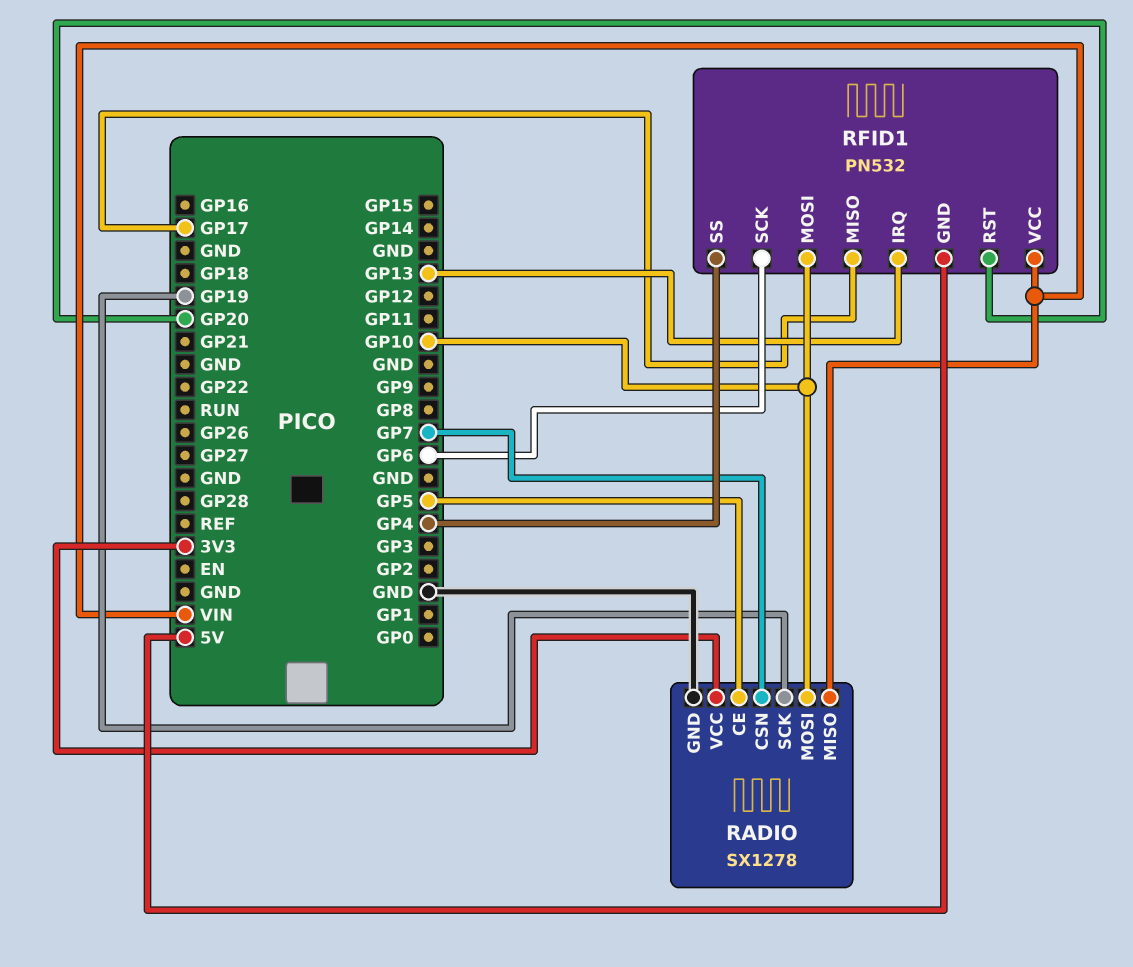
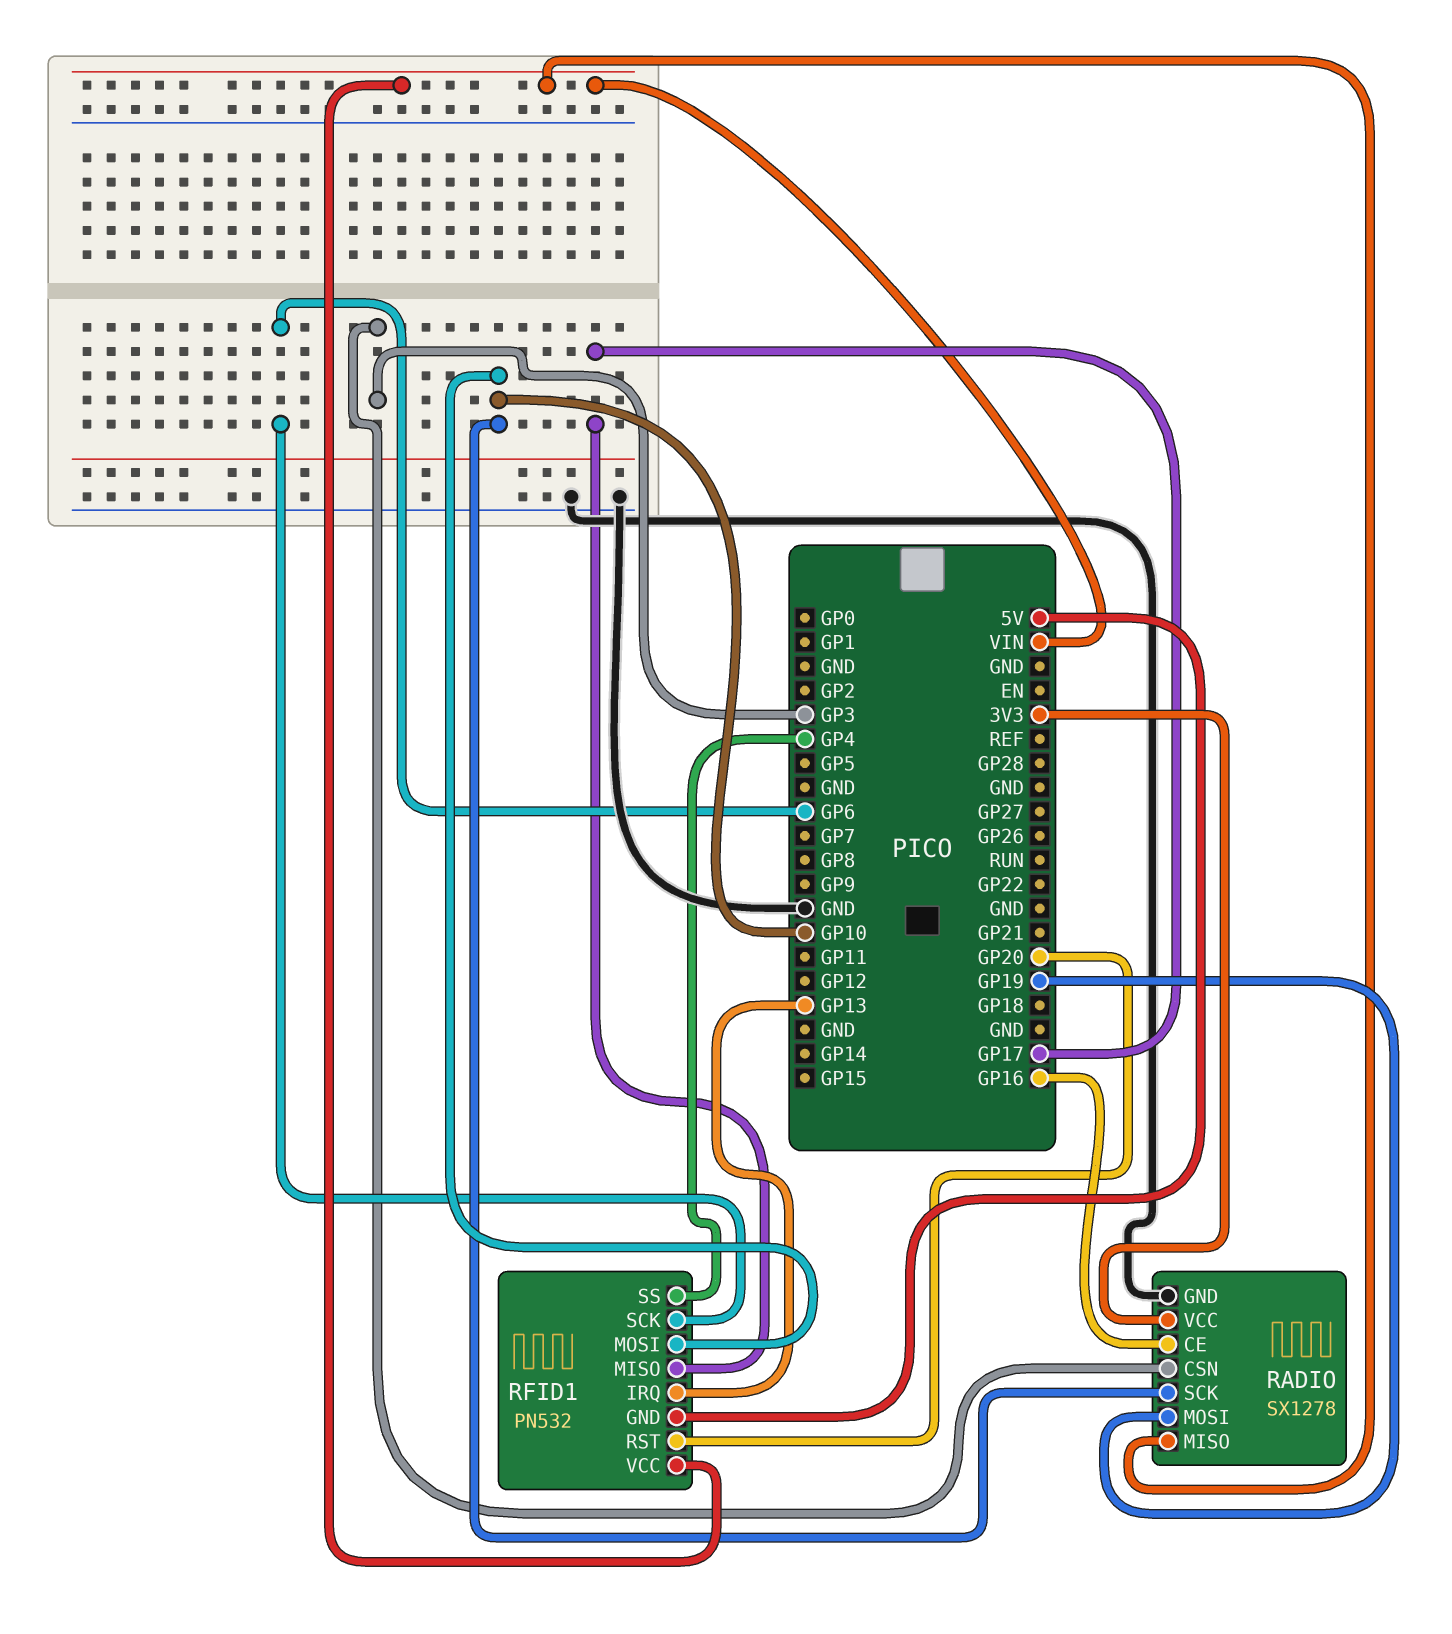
RADIO pin CE: GP5 -> GP16
RADIO pin CSN: GP7 -> GP3
RADIO pin MOSI: GP10 -> GP19
RADIO pin SCK: GP19 -> GP10

